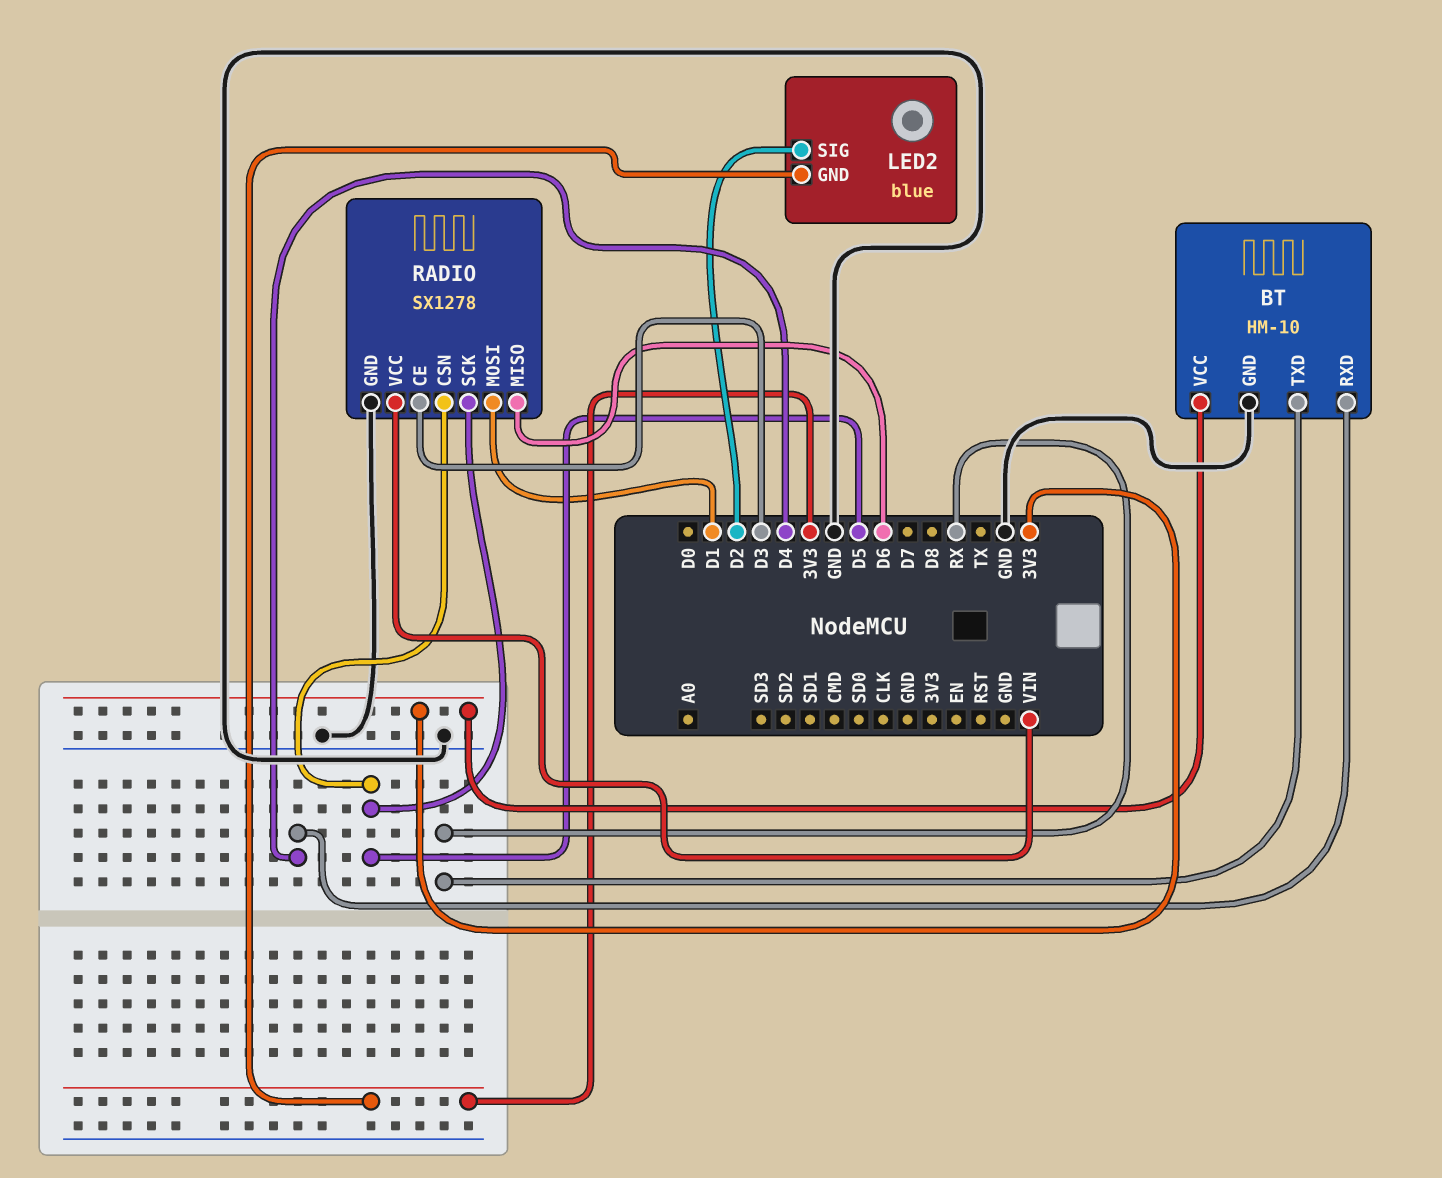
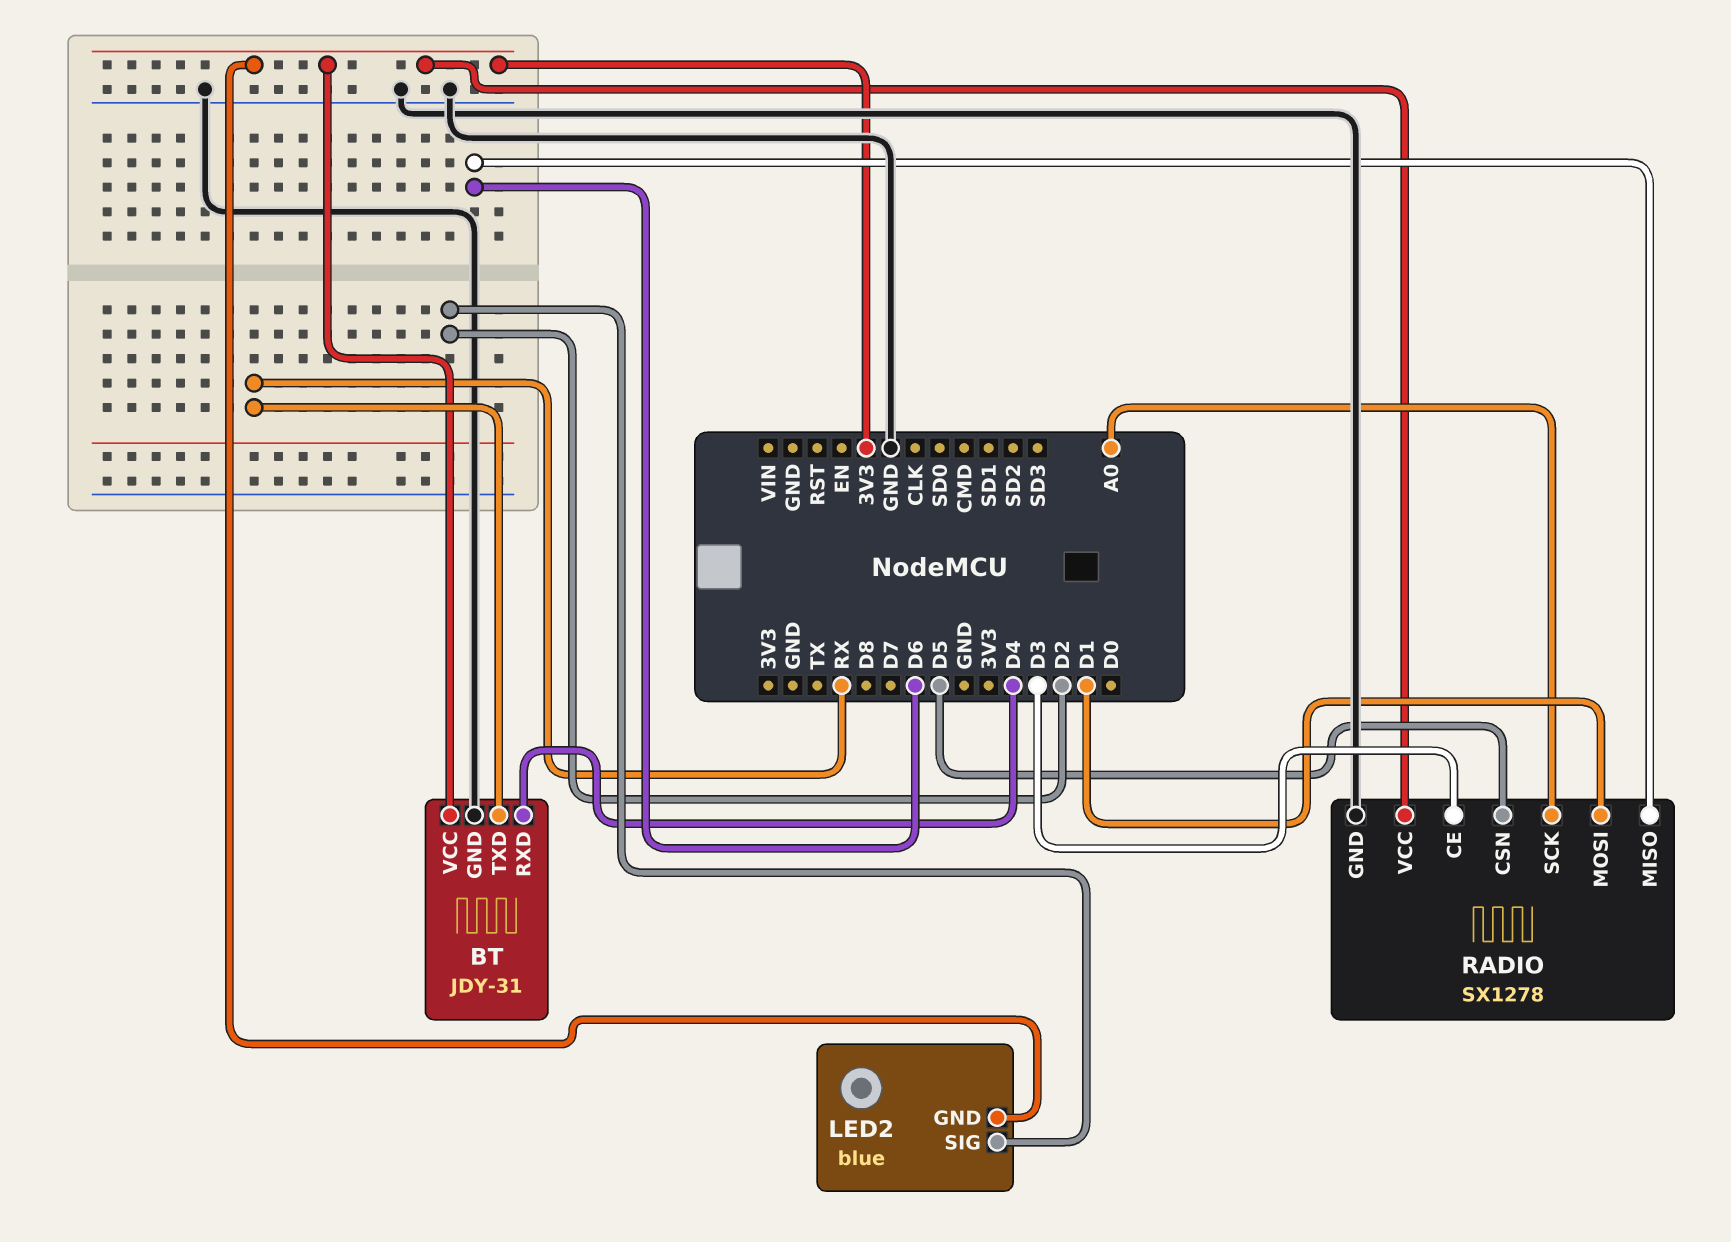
BT: HM-10 -> JDY-31
RADIO pin SCK: D5 -> A0
RADIO pin VCC: VIN -> 3V3

